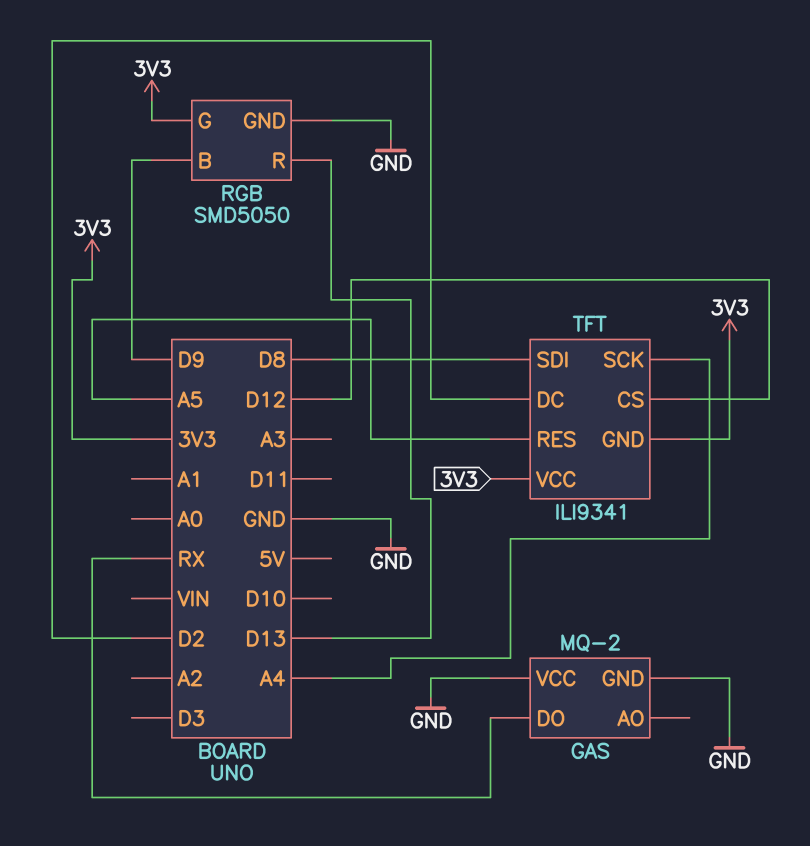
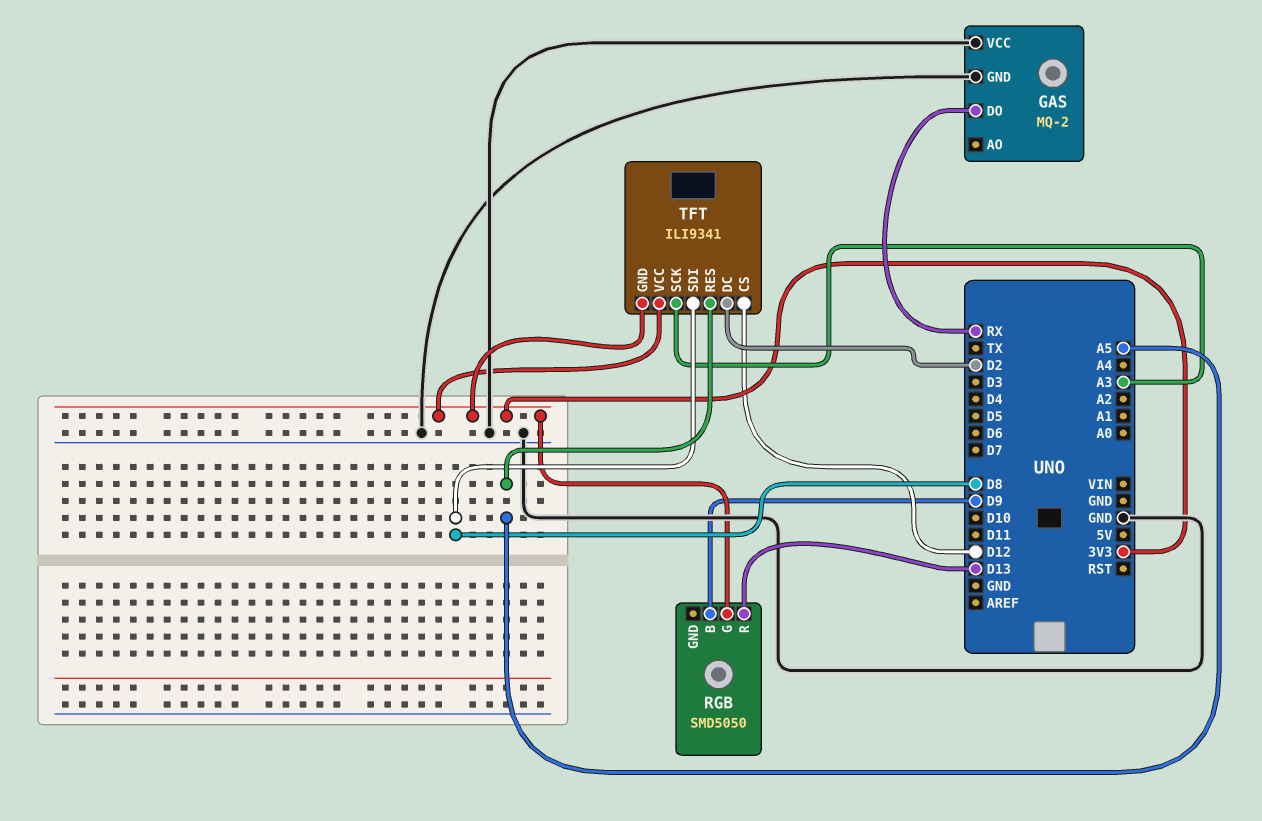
RGB pin GND: GND -> none
TFT pin SCK: A4 -> A3

